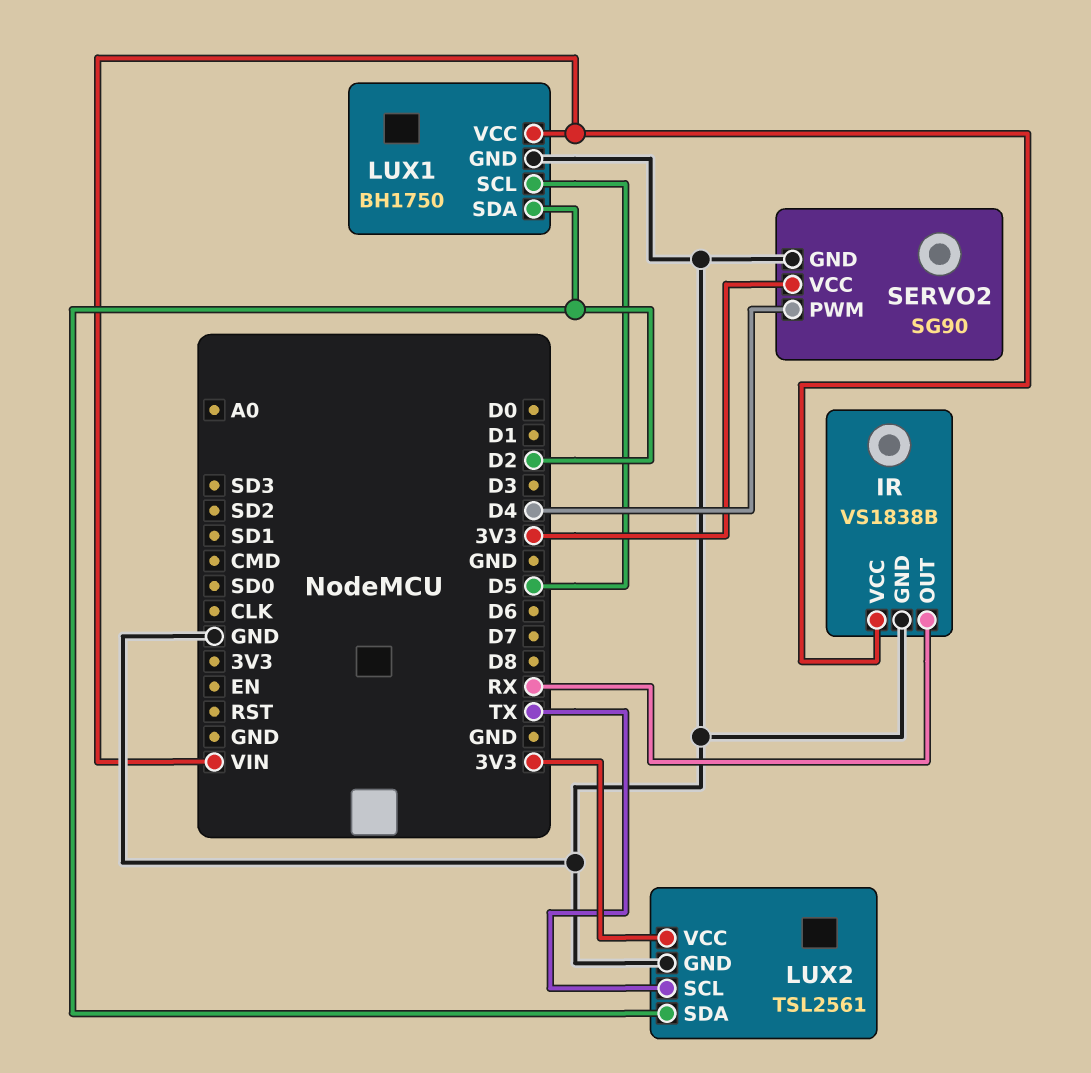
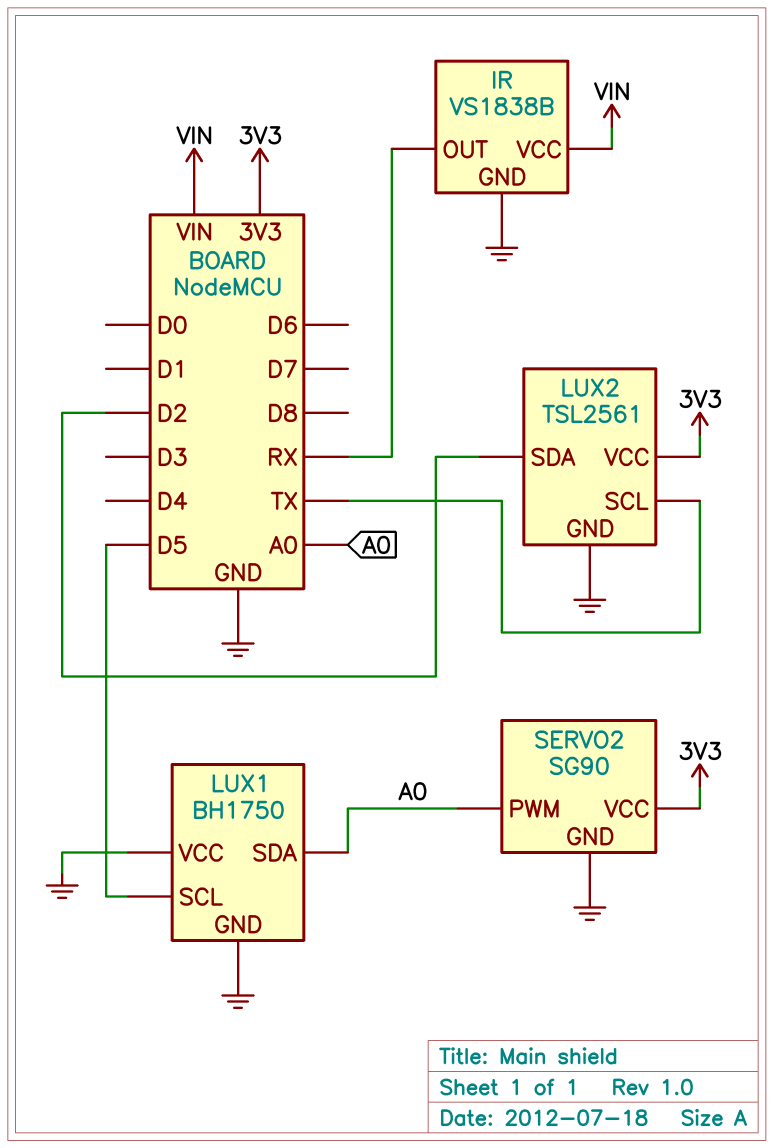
LUX1 pin SDA: D2 -> A0
LUX1 pin VCC: VIN -> GND
SERVO2 pin PWM: D4 -> A0

